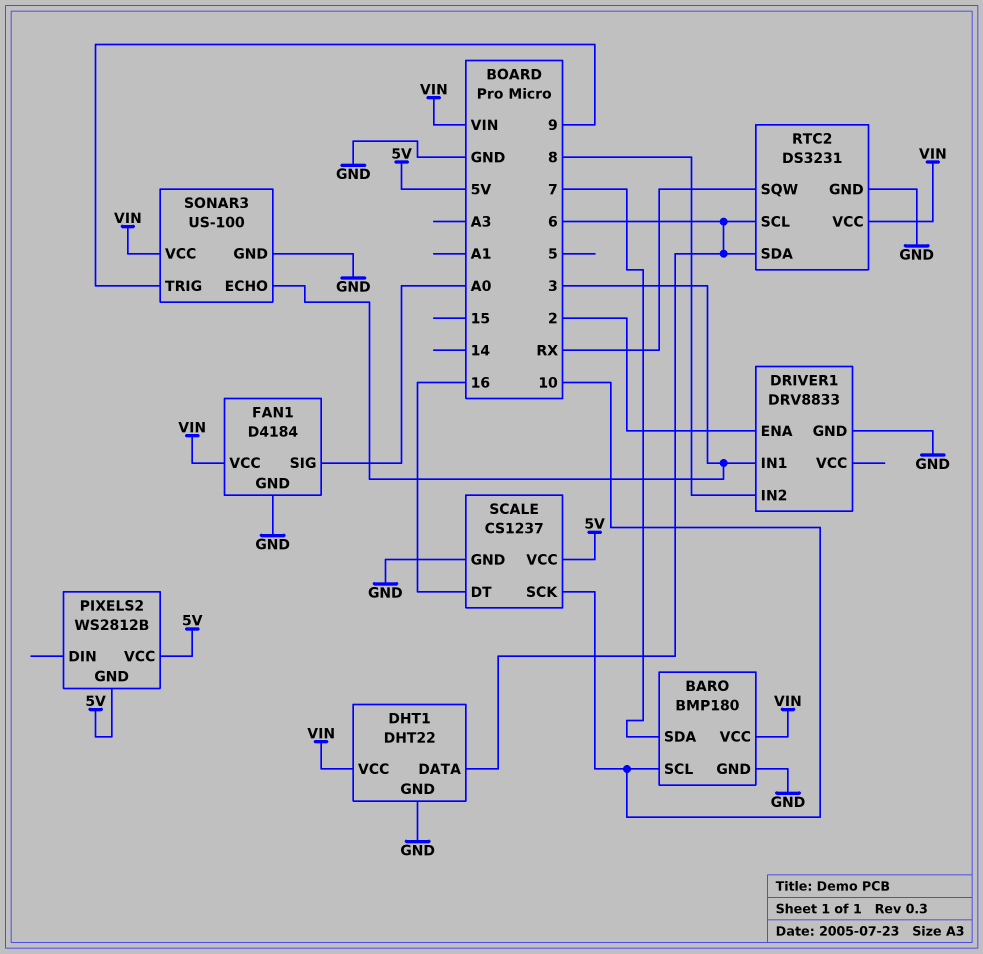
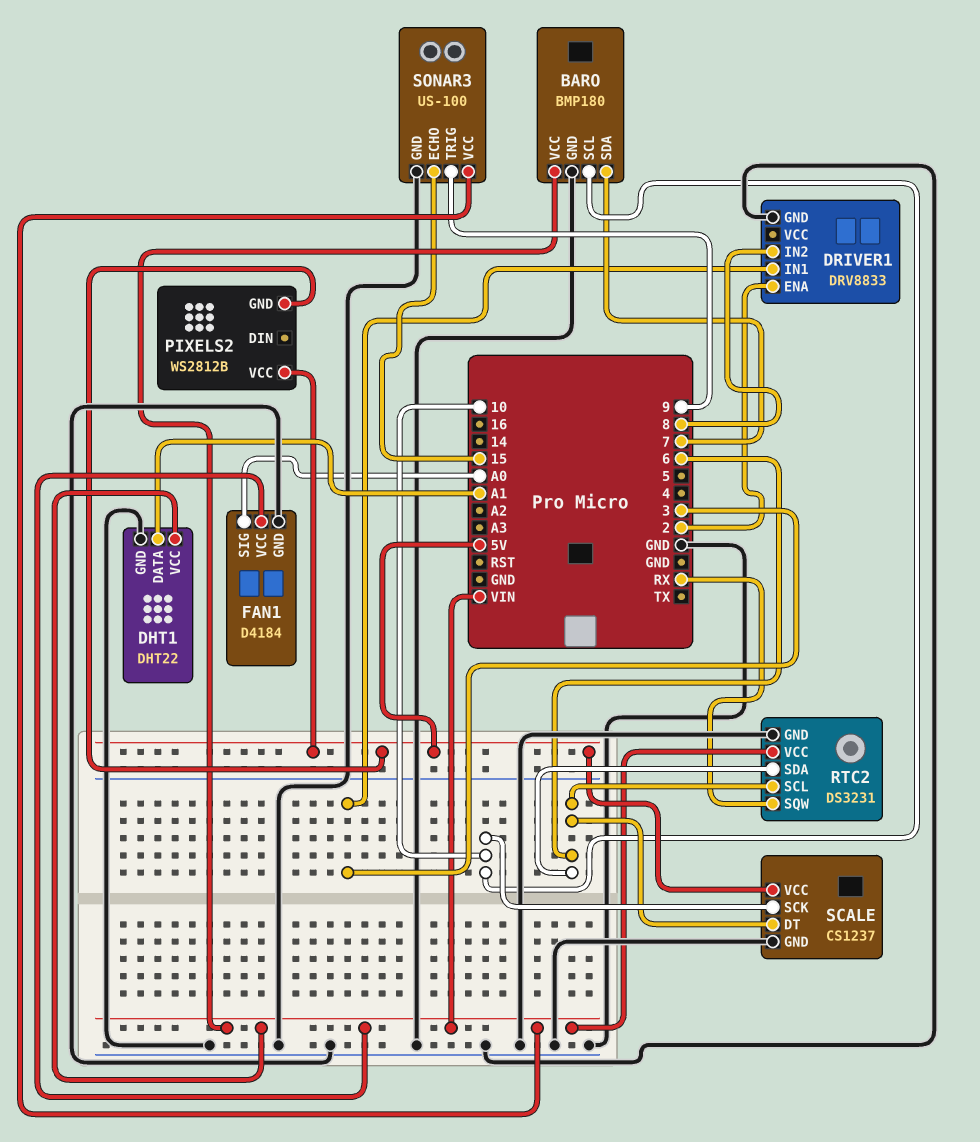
DHT1 pin DATA: 6 -> A1
SCALE pin DT: 16 -> 6
SONAR3 pin ECHO: 3 -> 15

